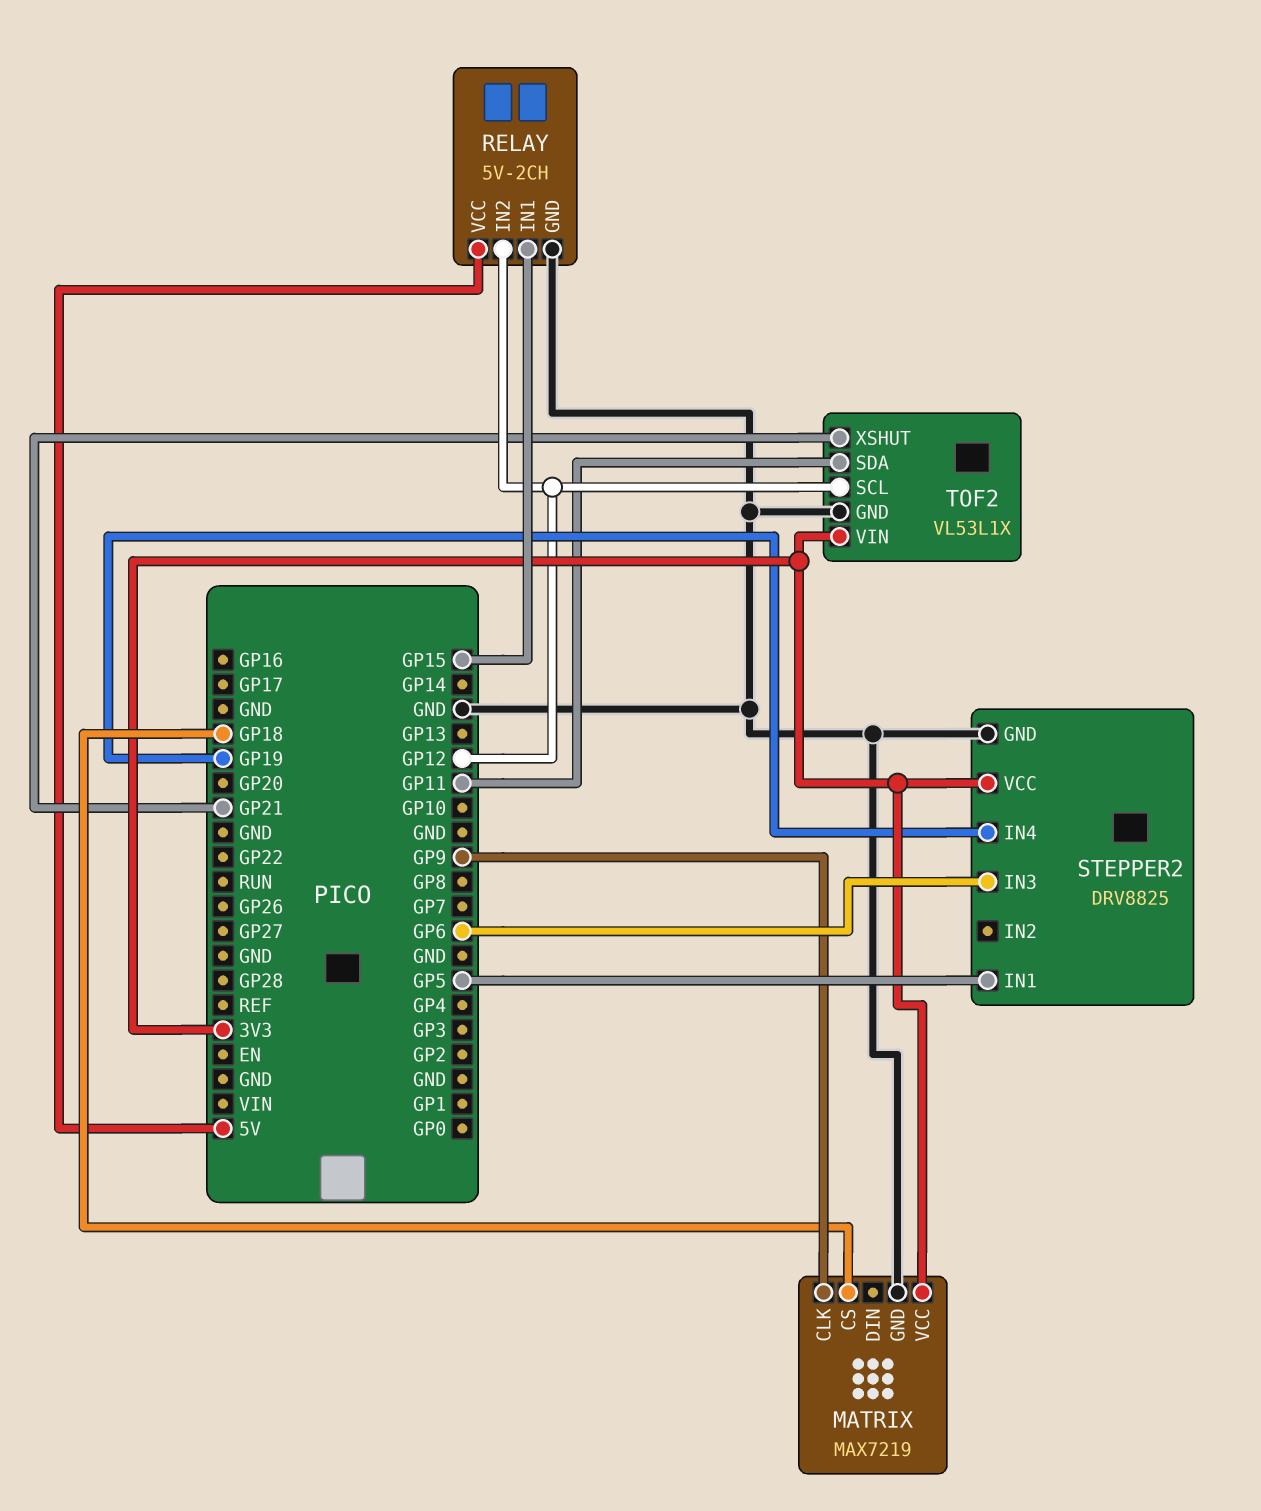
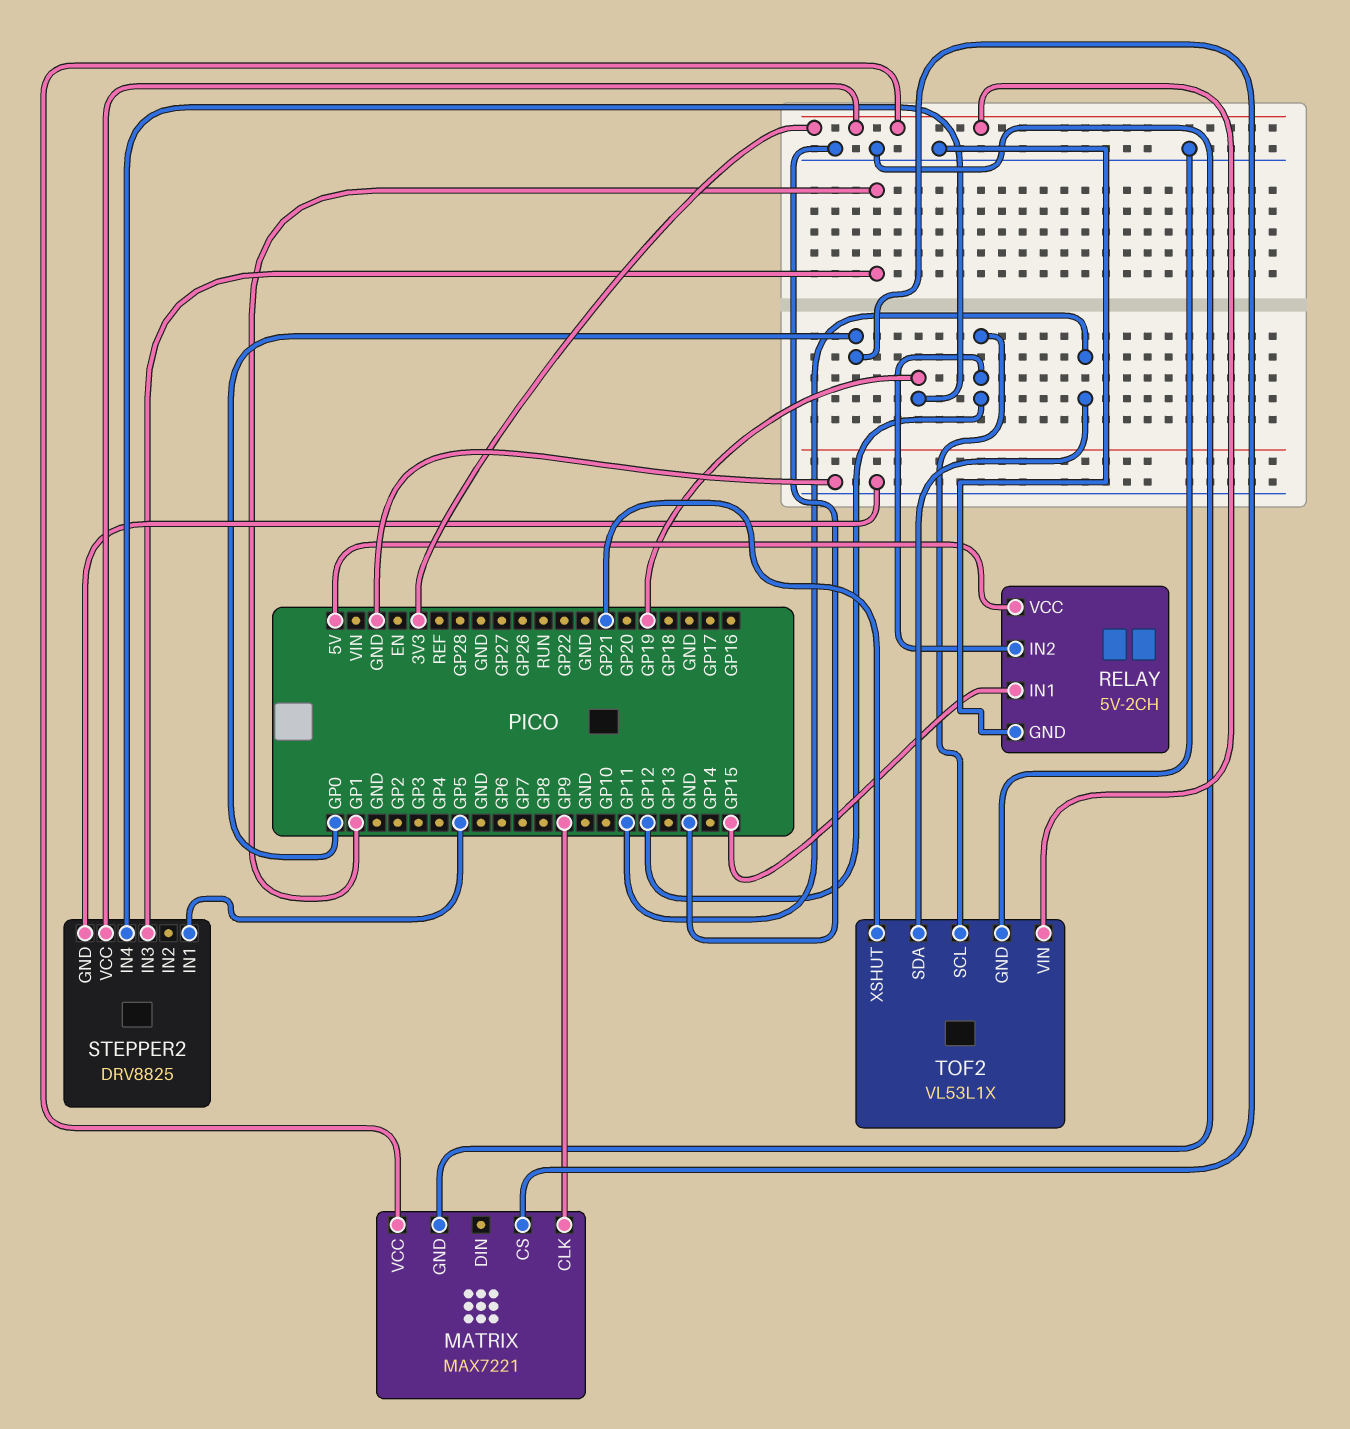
MATRIX: MAX7219 -> MAX7221
MATRIX pin CS: GP18 -> GP0
STEPPER2 pin IN3: GP6 -> GP1

